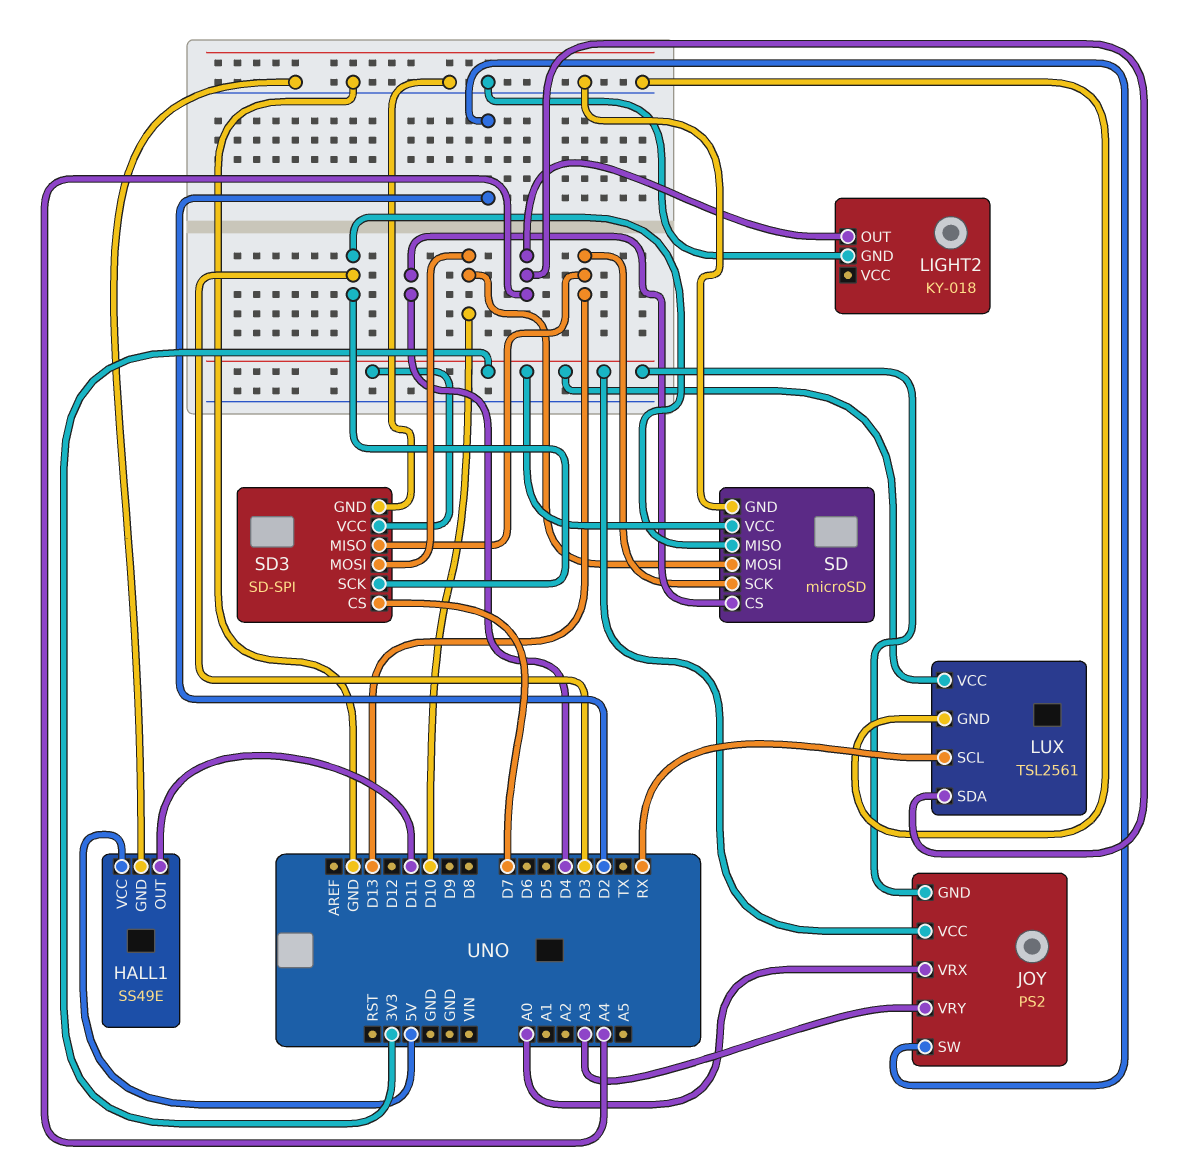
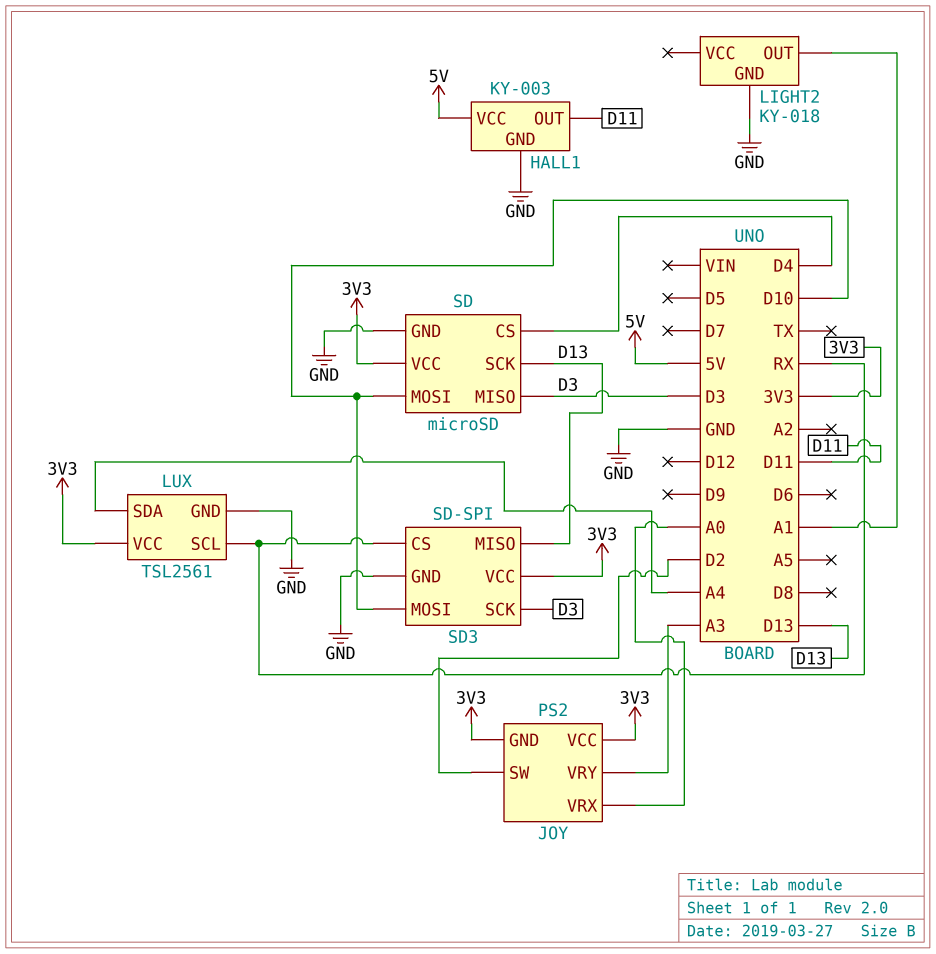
HALL1: SS49E -> KY-003
LIGHT2 pin OUT: A4 -> A1
SD3 pin CS: D7 -> RX

